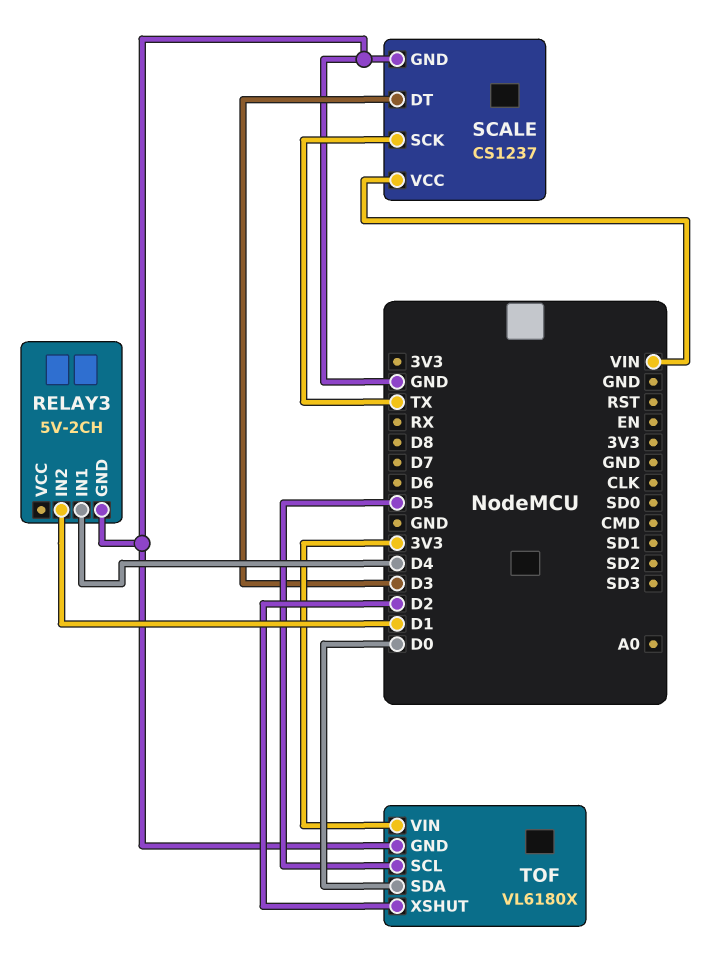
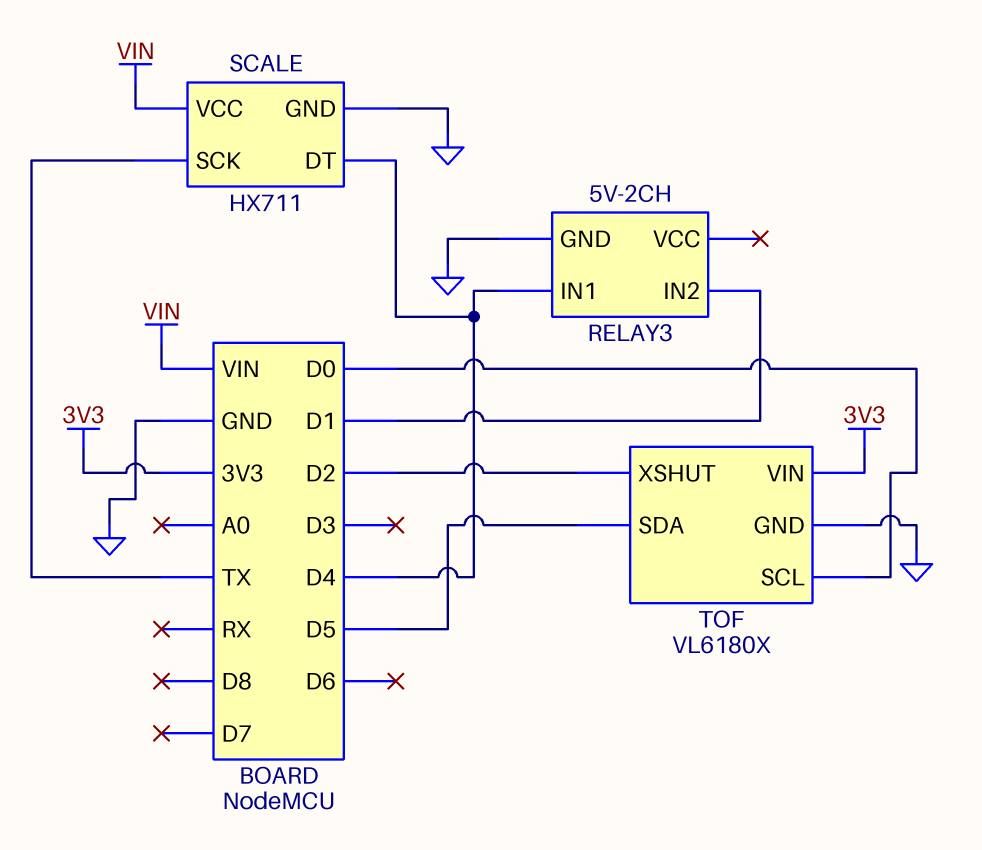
SCALE: CS1237 -> HX711
SCALE pin DT: D3 -> D4
TOF pin SCL: D5 -> D0
TOF pin SDA: D0 -> D5

